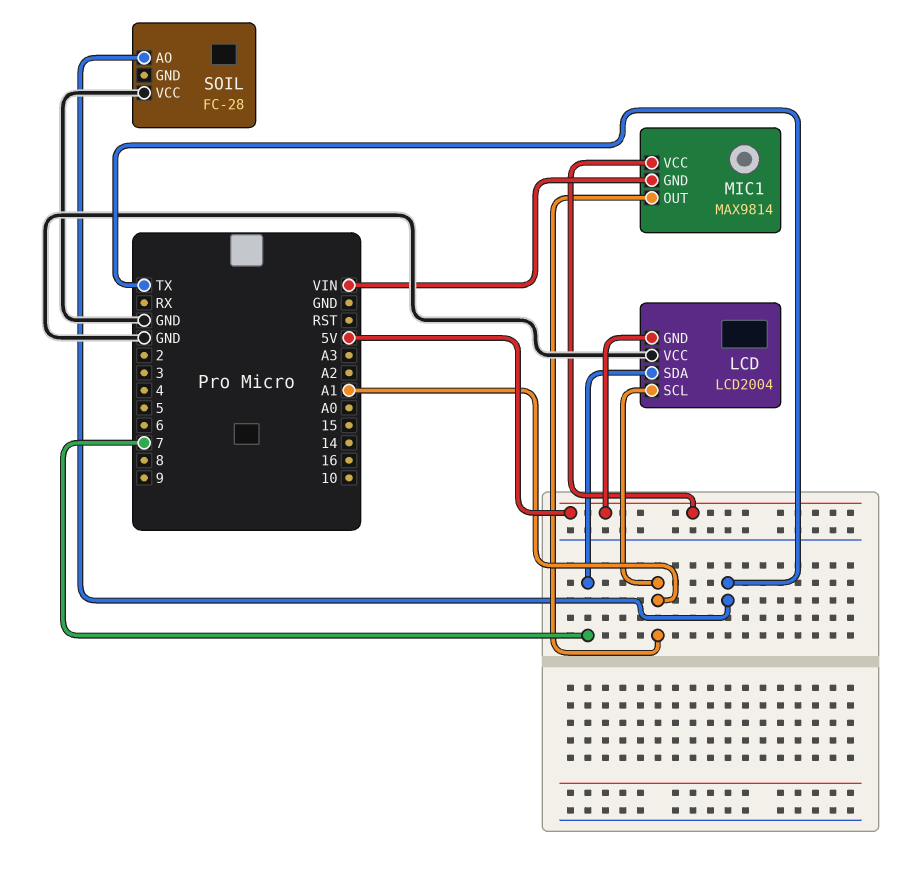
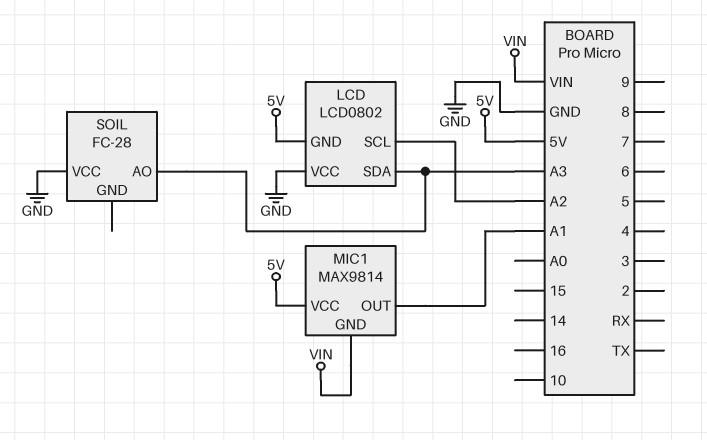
LCD: LCD2004 -> LCD0802
LCD pin SCL: A1 -> A2
LCD pin SDA: 7 -> A3
SOIL pin AO: TX -> A3

